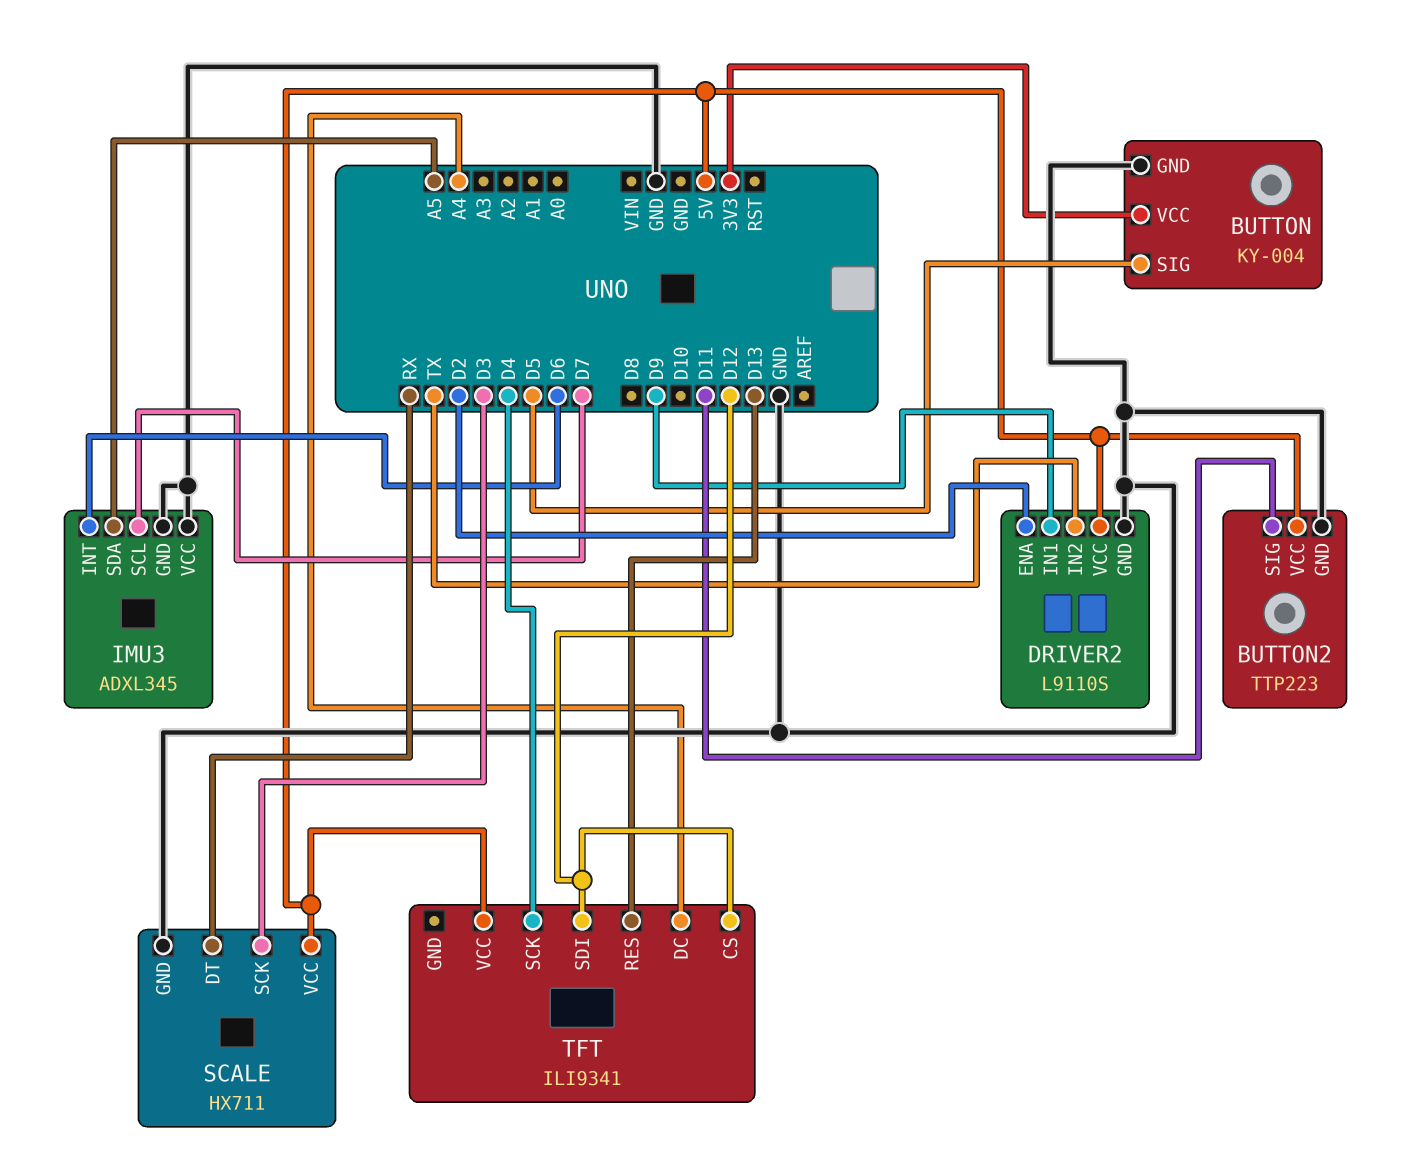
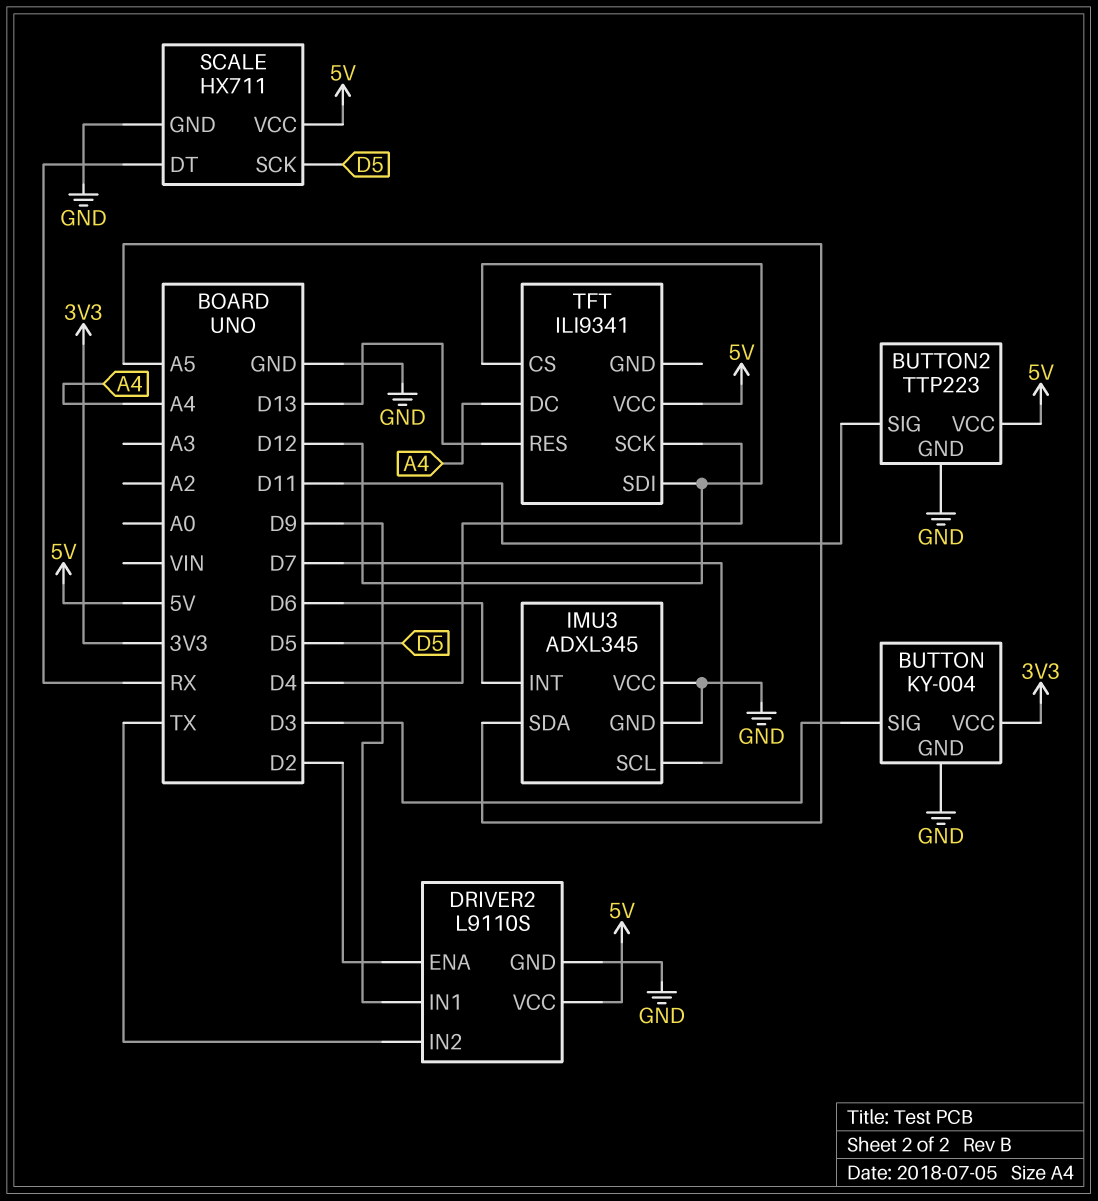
BUTTON pin SIG: D5 -> D3
SCALE pin SCK: D3 -> D5

